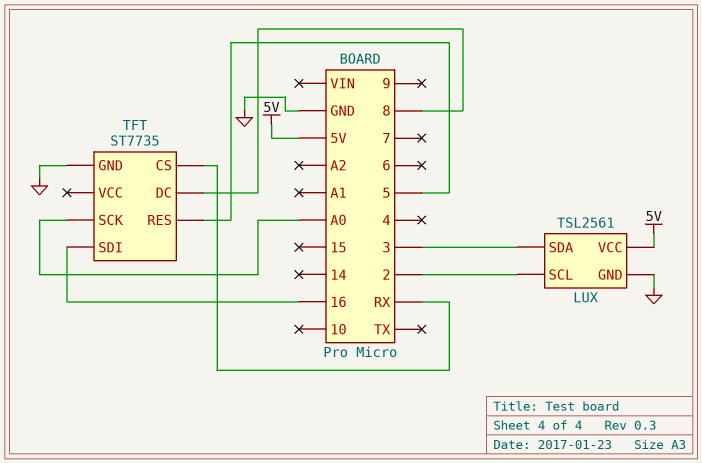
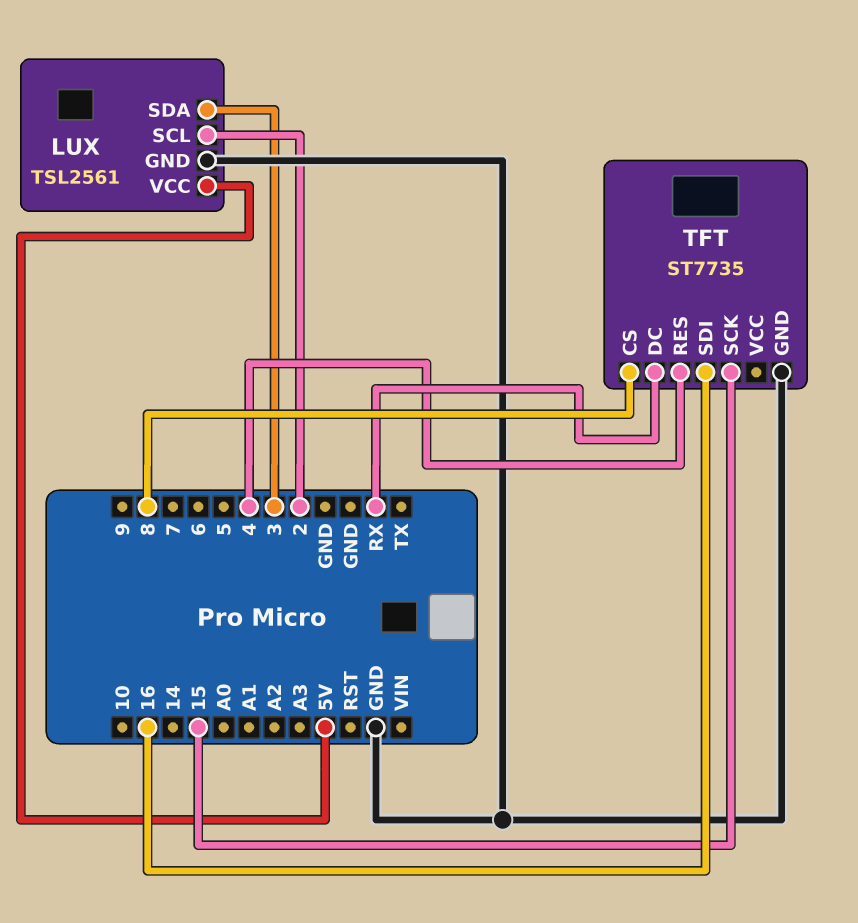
TFT pin CS: RX -> 8
TFT pin DC: 8 -> RX
TFT pin RES: 5 -> 4
TFT pin SCK: A0 -> 15

